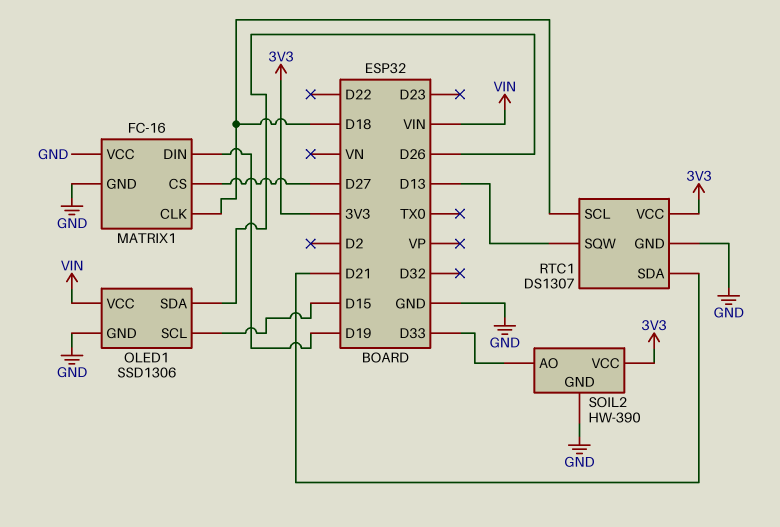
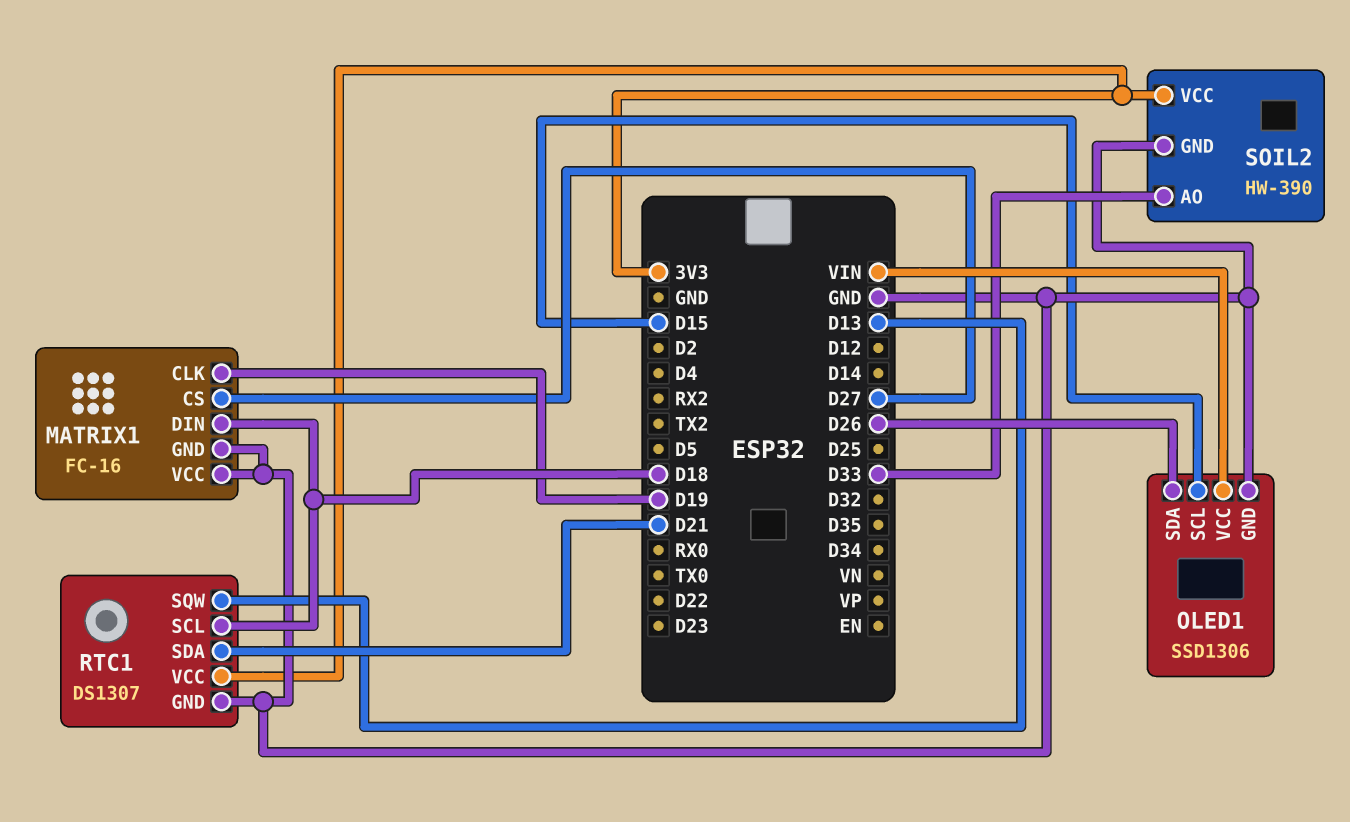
MATRIX1 pin CLK: D18 -> D19
MATRIX1 pin DIN: D19 -> D18

